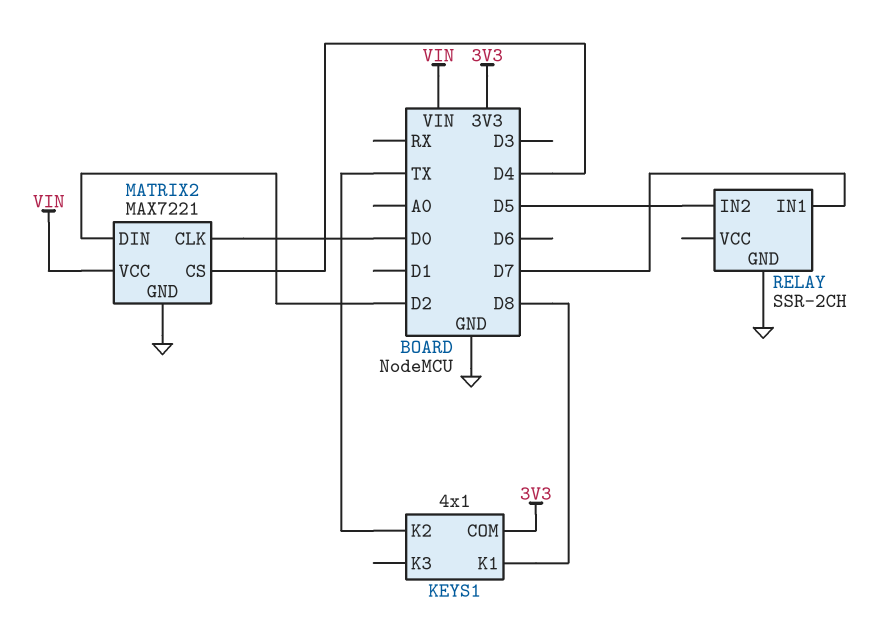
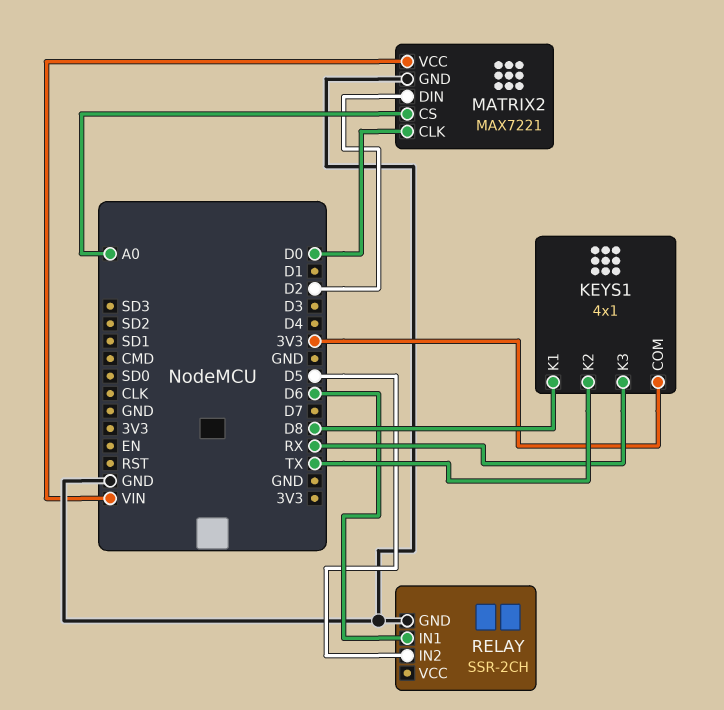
KEYS1 pin K3: none -> RX
MATRIX2 pin CS: D4 -> A0
RELAY pin IN1: D7 -> D6

